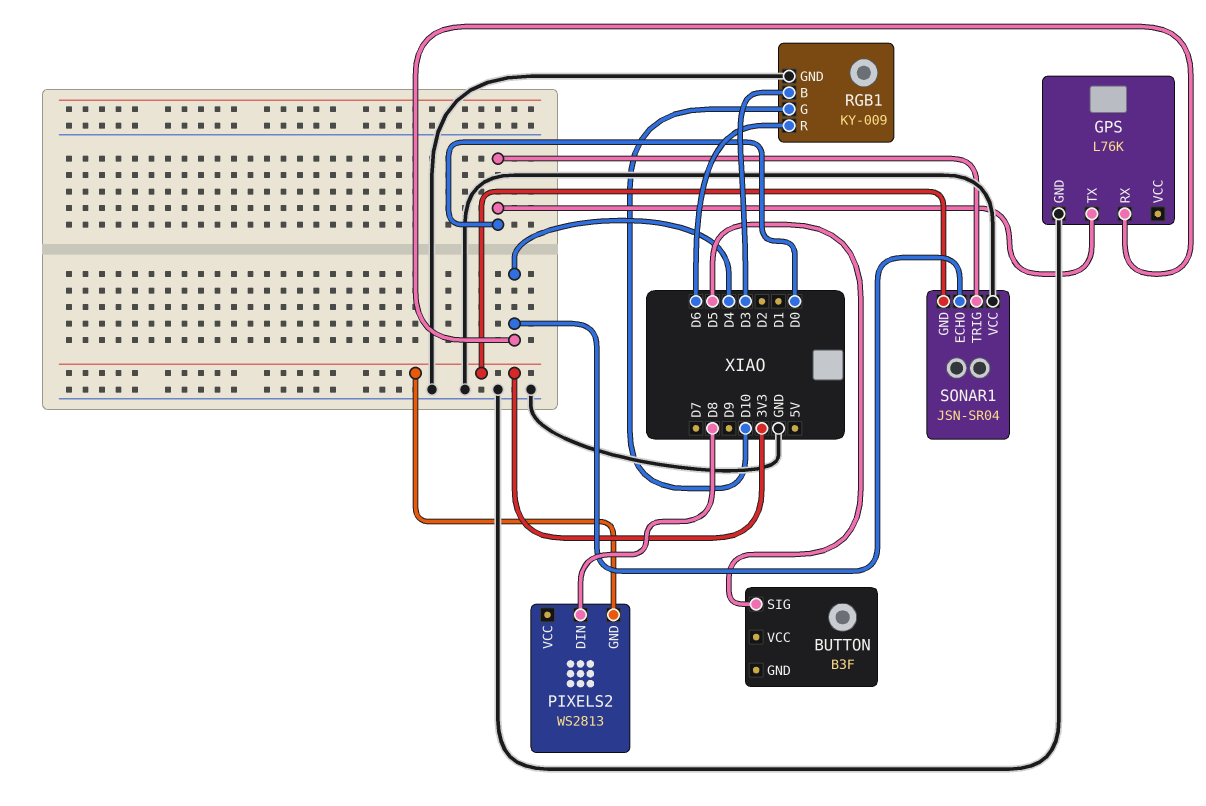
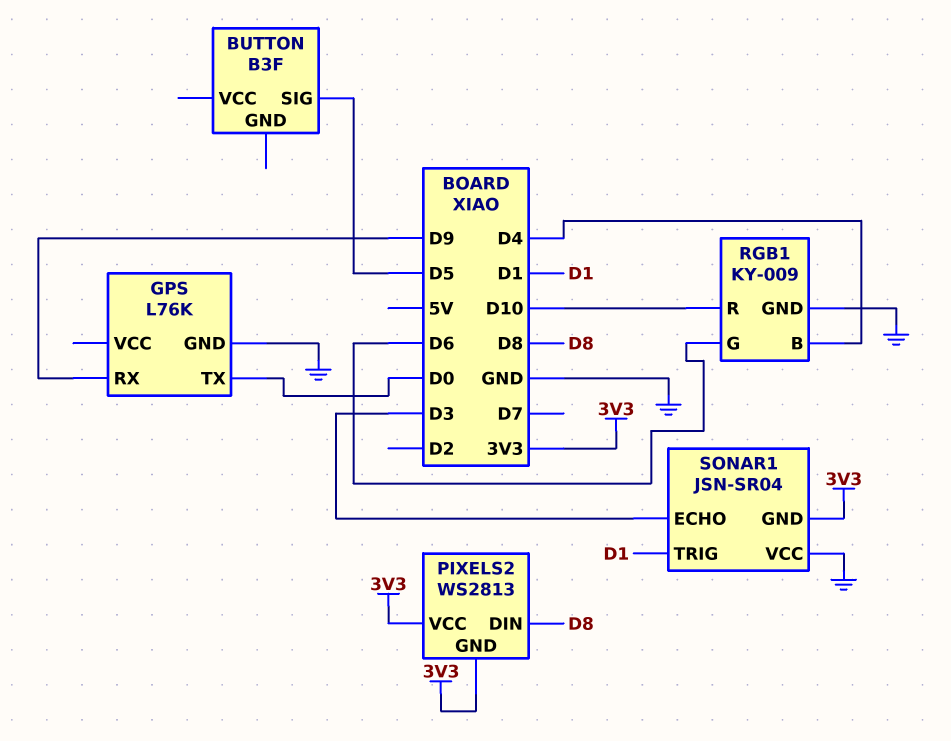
GPS pin RX: D4 -> D9
PIXELS2 pin VCC: none -> 3V3
RGB1 pin B: D3 -> D4
RGB1 pin G: D10 -> D6
RGB1 pin R: D6 -> D10
SONAR1 pin ECHO: D4 -> D3
SONAR1 pin TRIG: D0 -> D1

